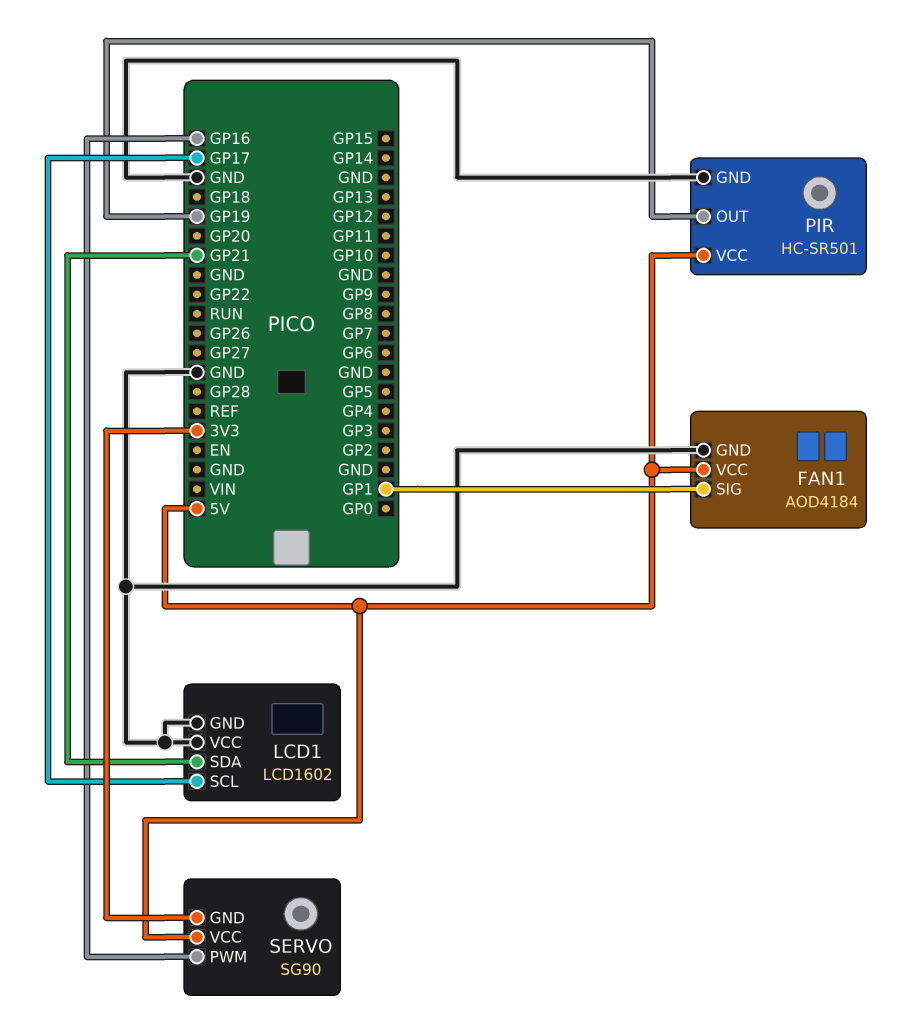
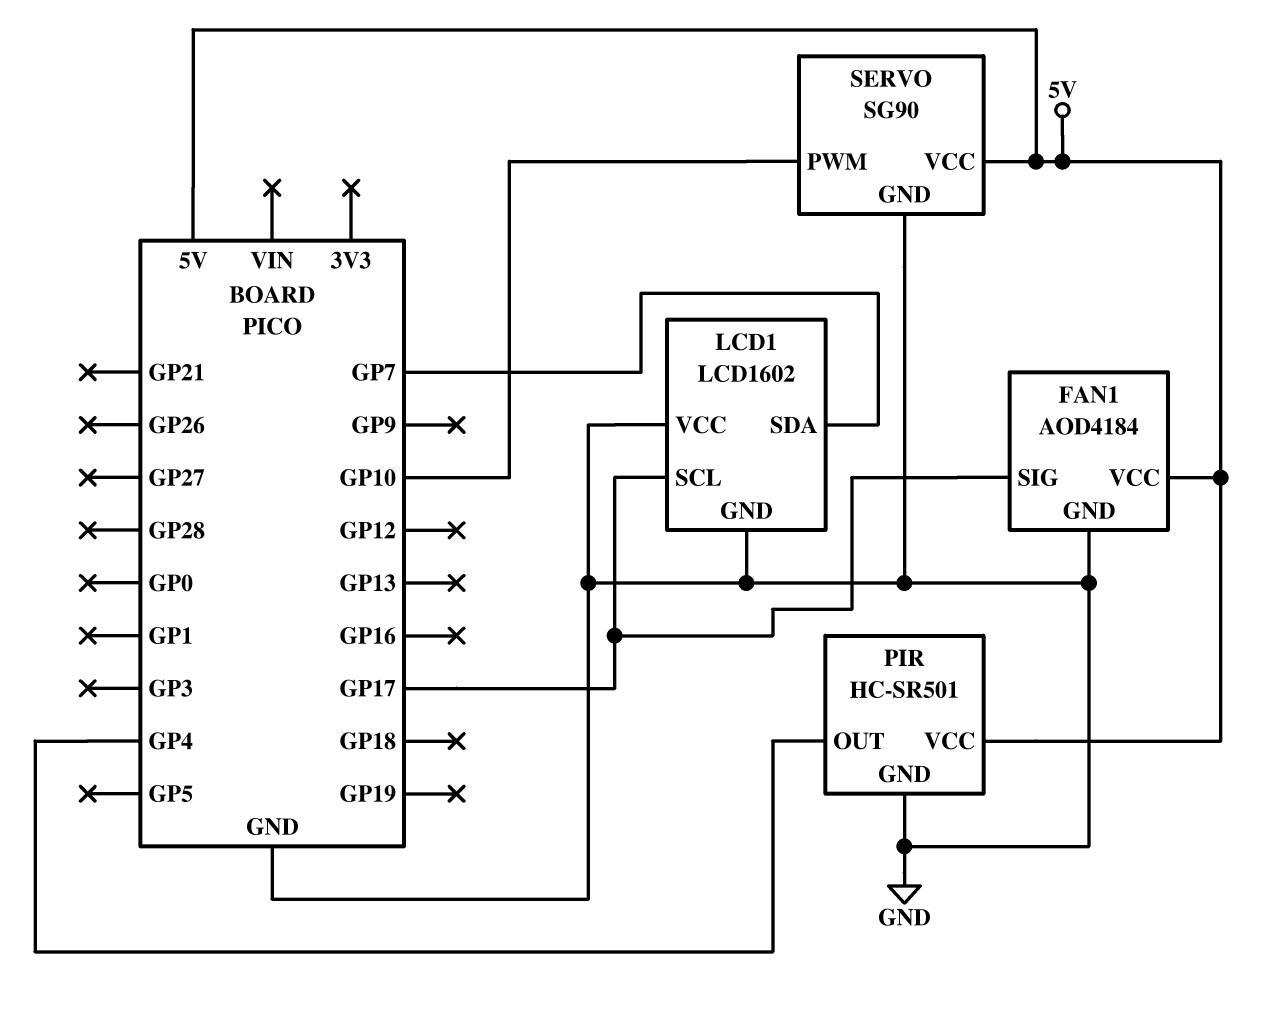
FAN1 pin SIG: GP1 -> GP17
LCD1 pin SDA: GP21 -> GP7
PIR pin OUT: GP19 -> GP4
SERVO pin GND: 3V3 -> GND
SERVO pin PWM: GP16 -> GP10

